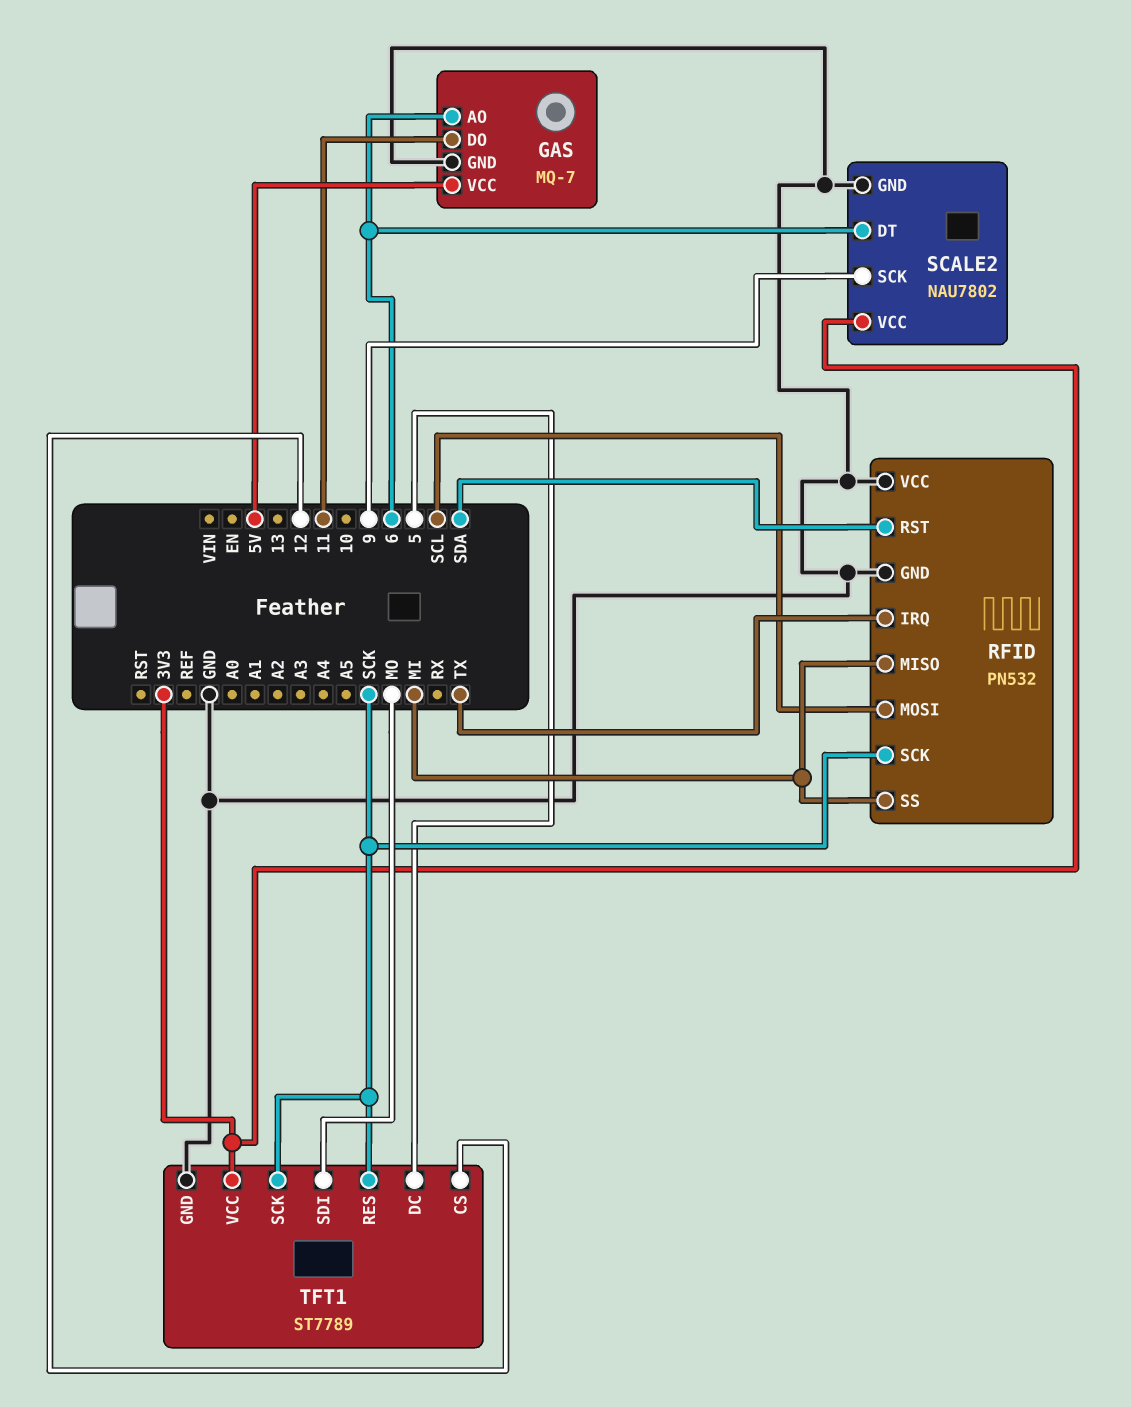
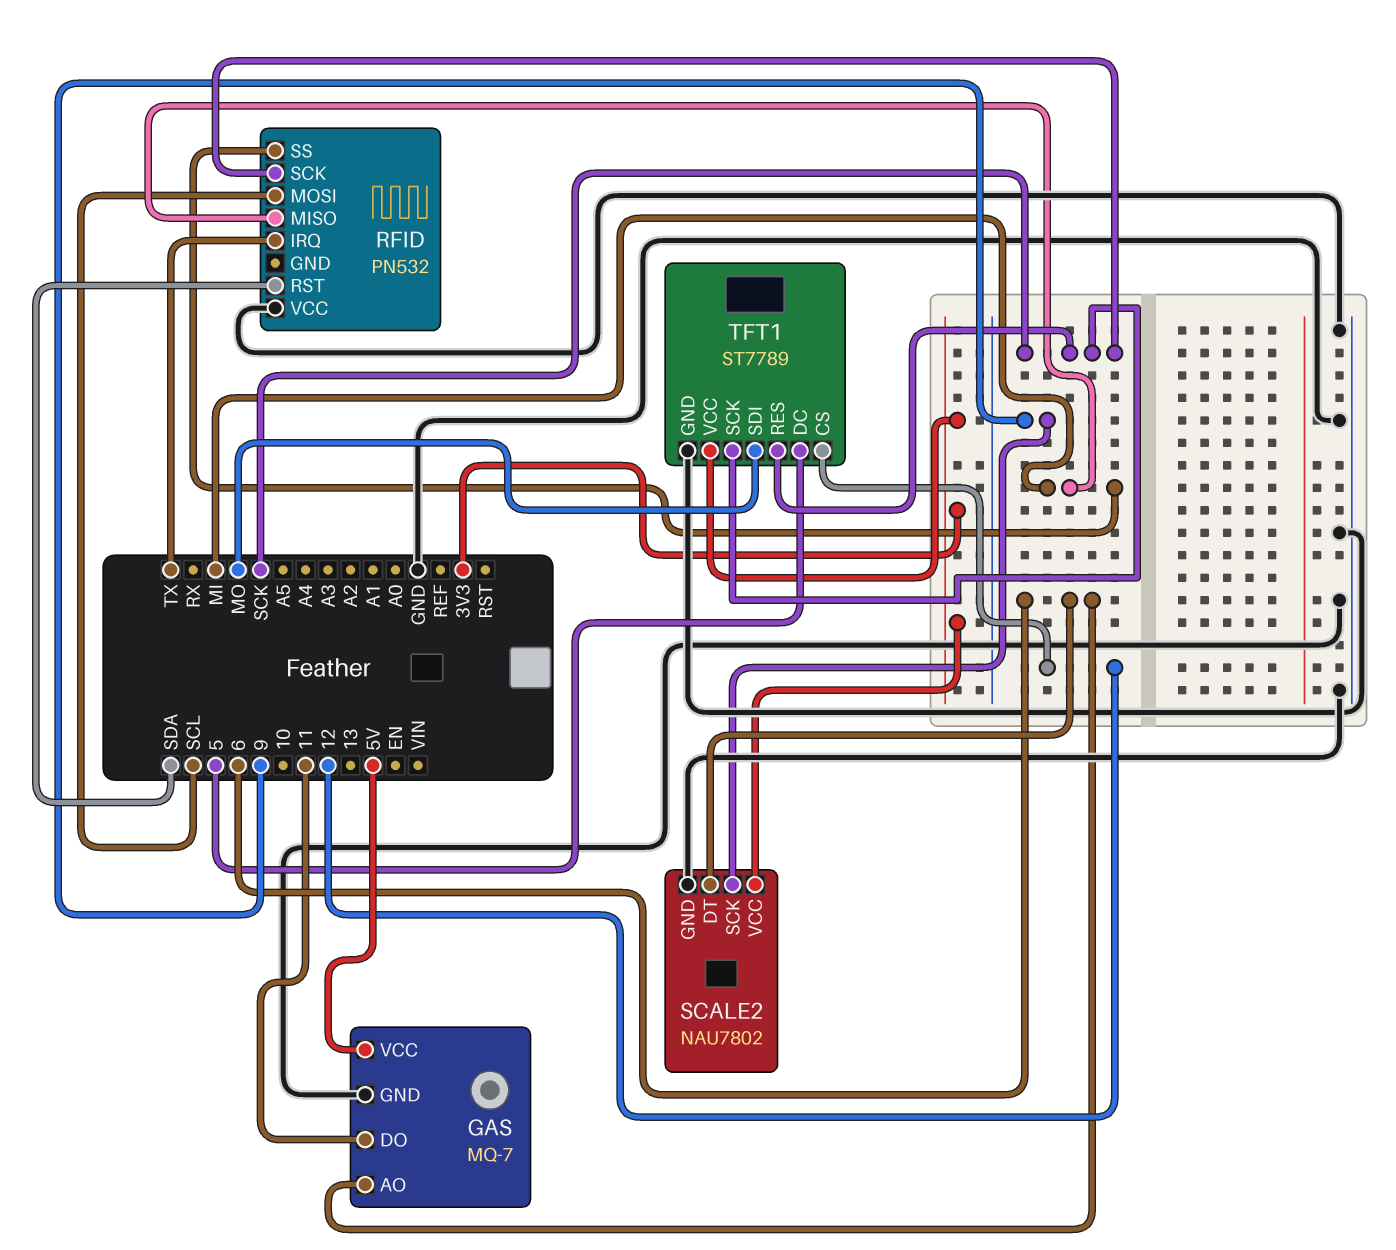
RFID pin GND: GND -> none

